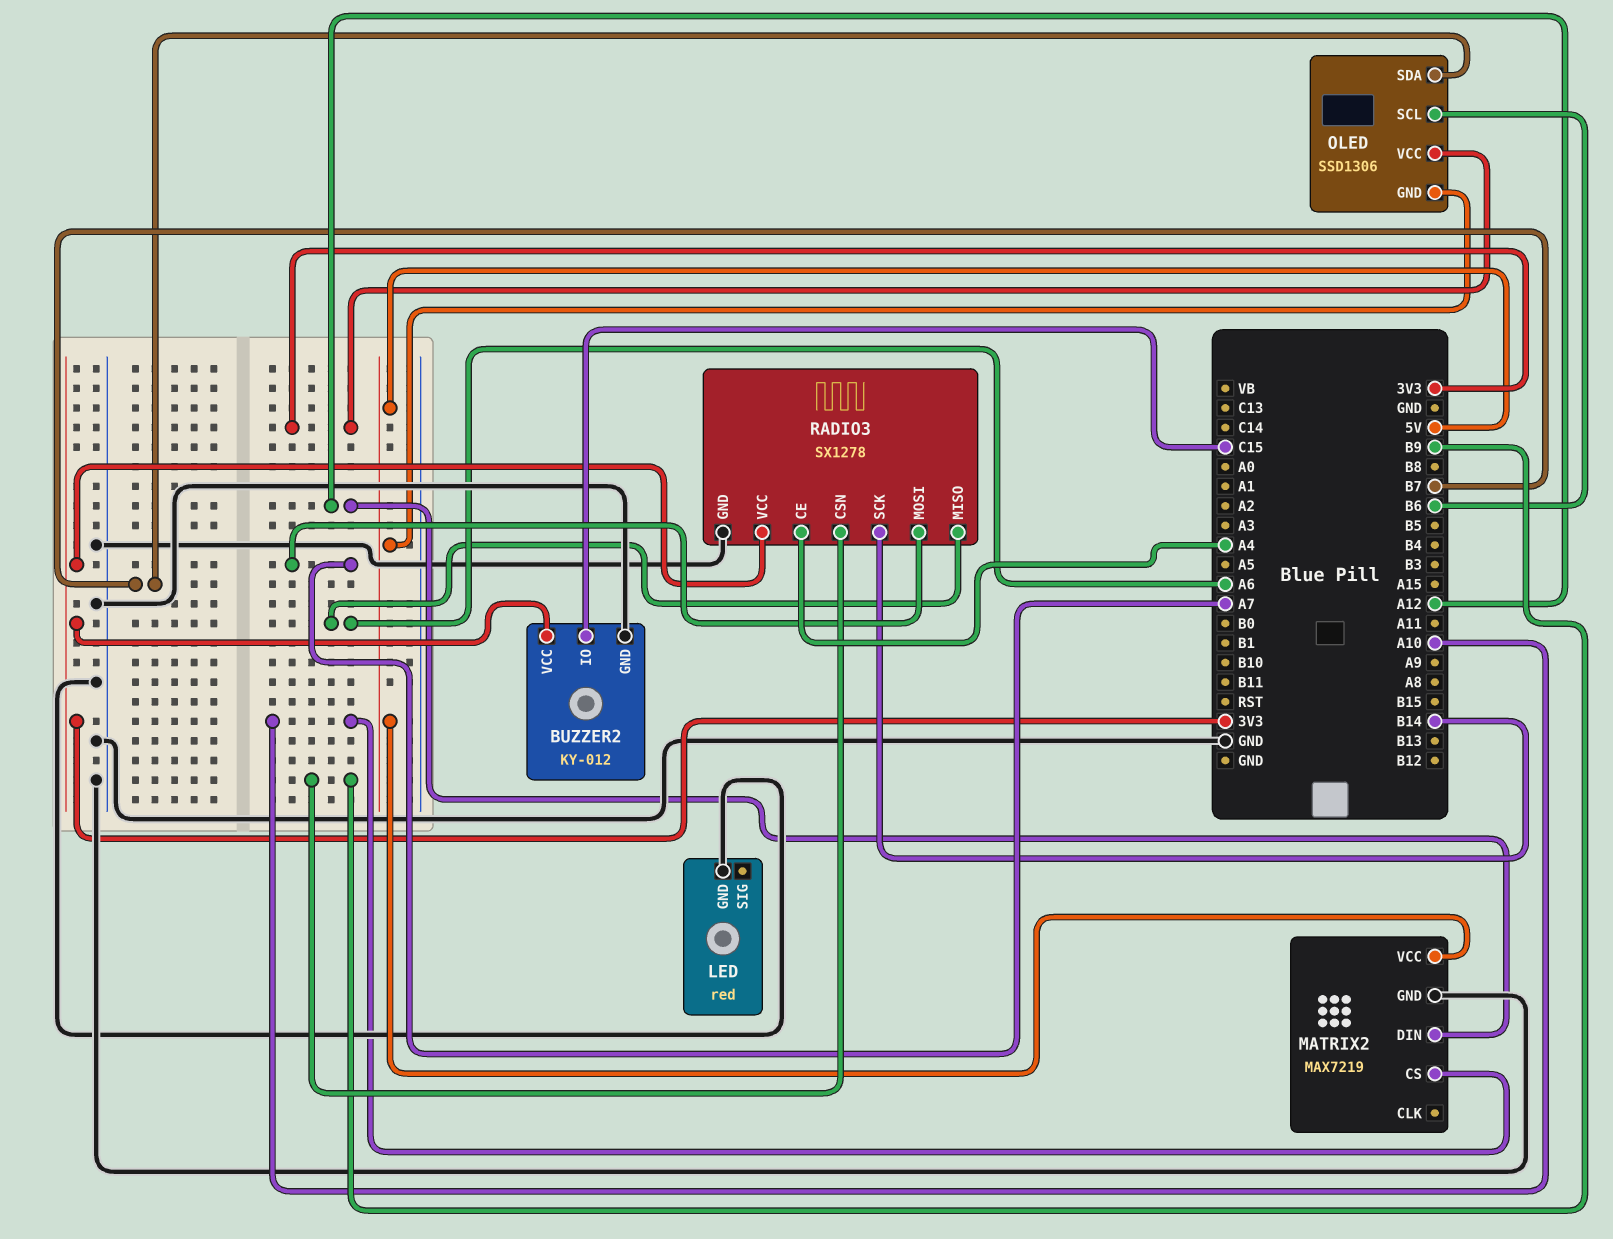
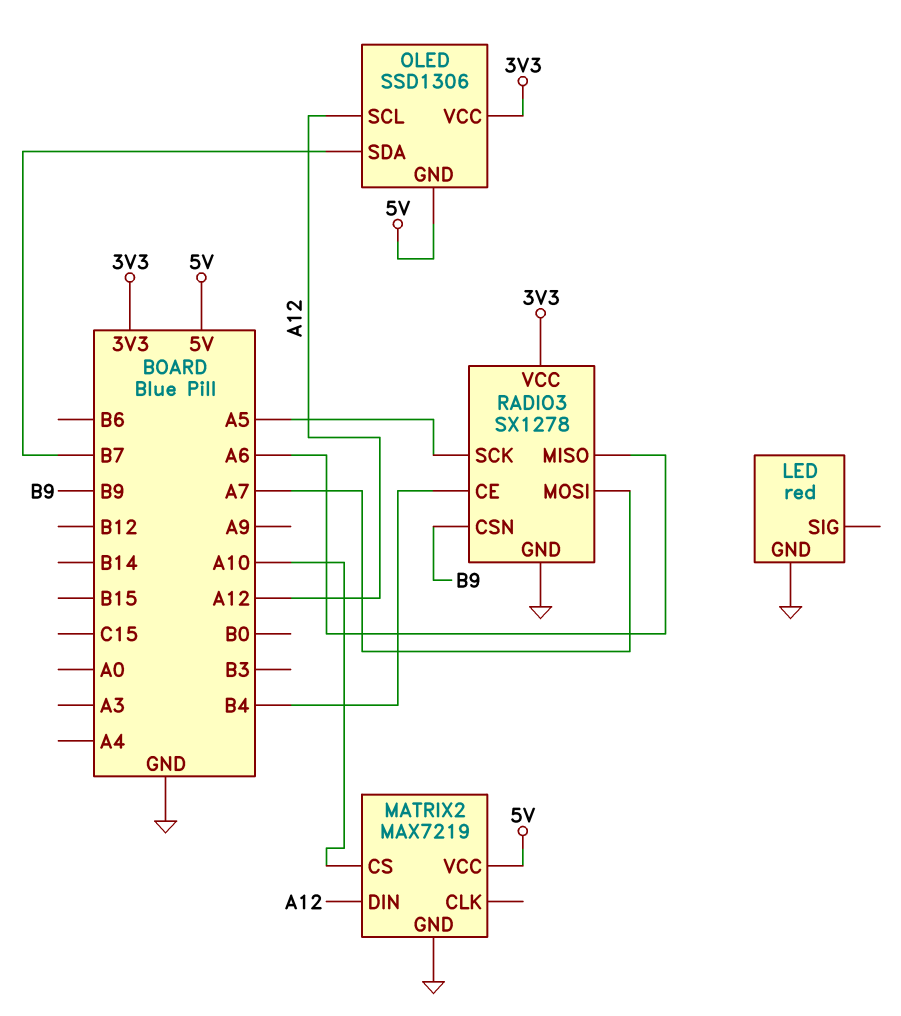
BUZZER2: KY-012 -> none
BUZZER2 pin GND: GND -> none
BUZZER2 pin IO: C15 -> none
BUZZER2 pin VCC: 3V3 -> none
OLED pin SCL: B6 -> A12
RADIO3 pin CE: A4 -> B4
RADIO3 pin SCK: B14 -> A5

